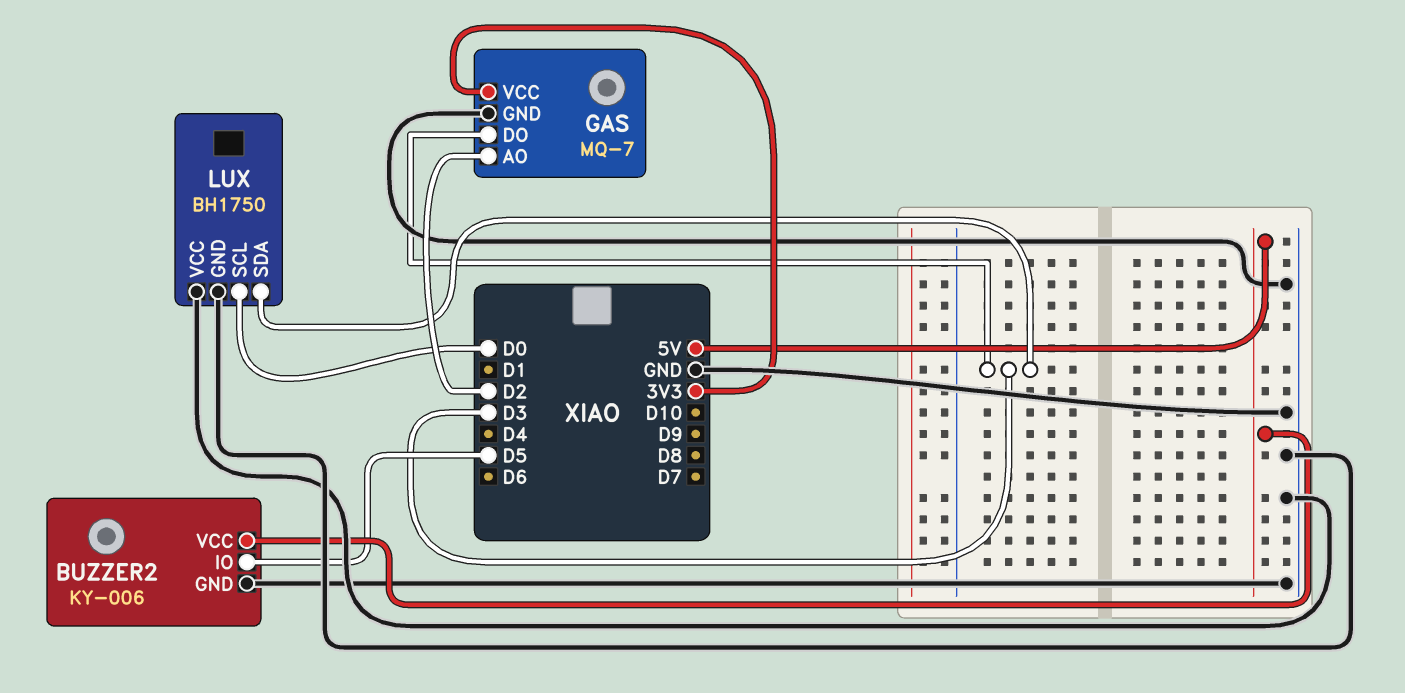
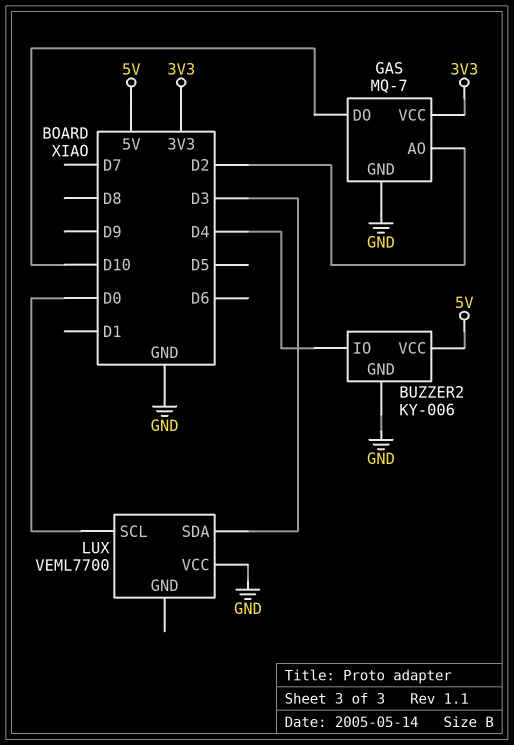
BUZZER2 pin IO: D5 -> D4
GAS pin DO: D3 -> D10
LUX: BH1750 -> VEML7700
LUX pin GND: GND -> none

